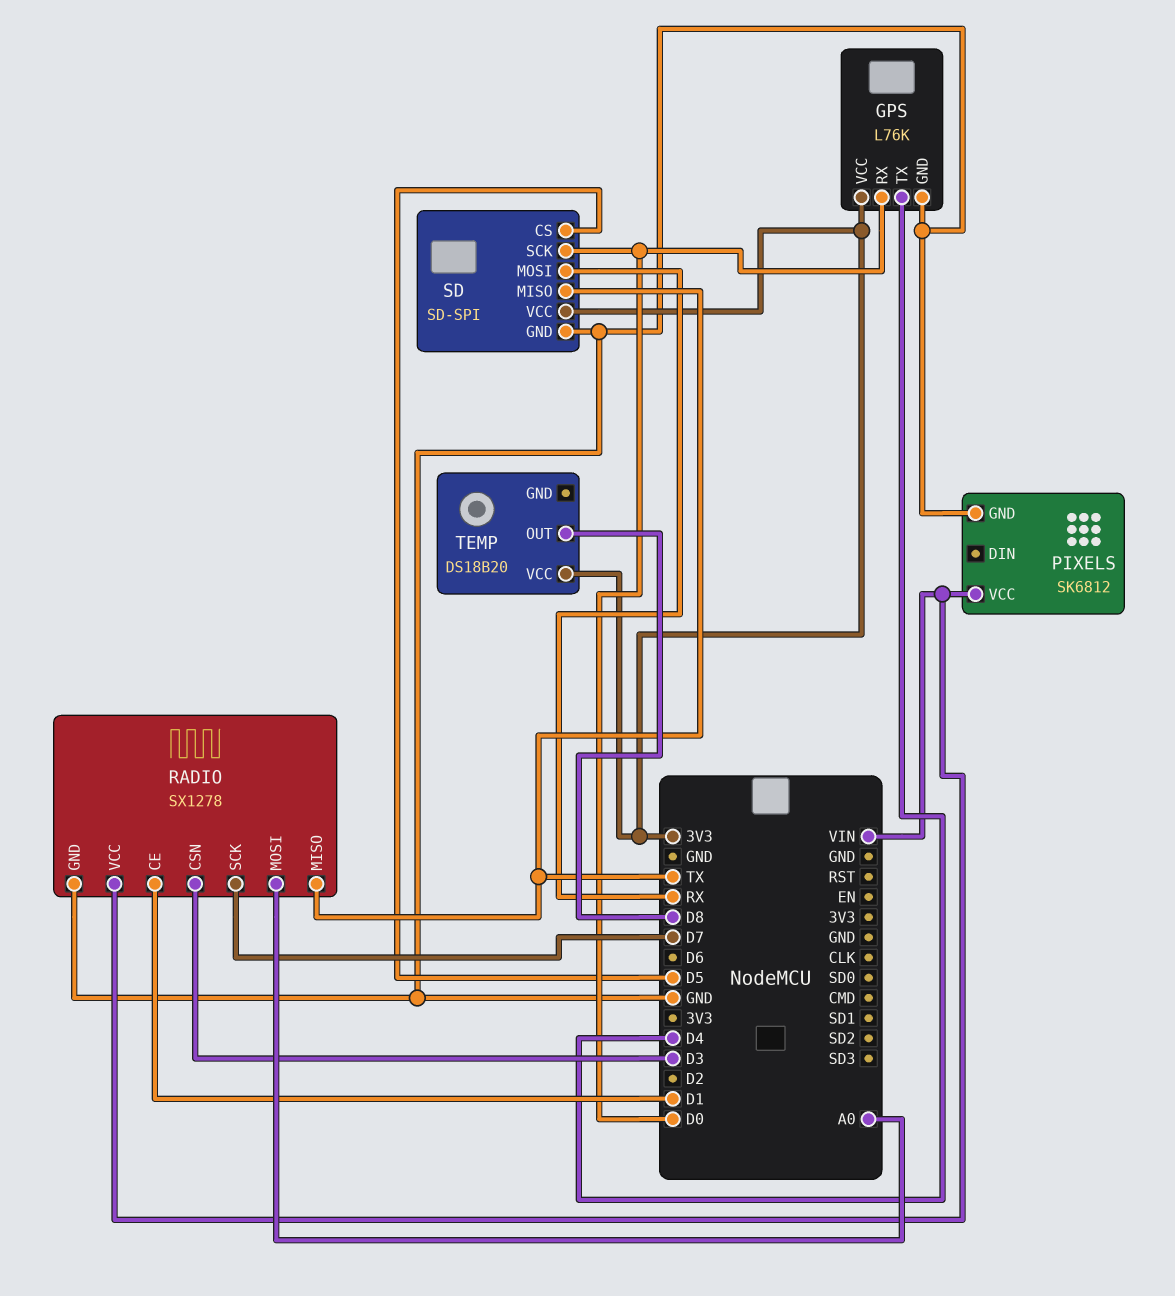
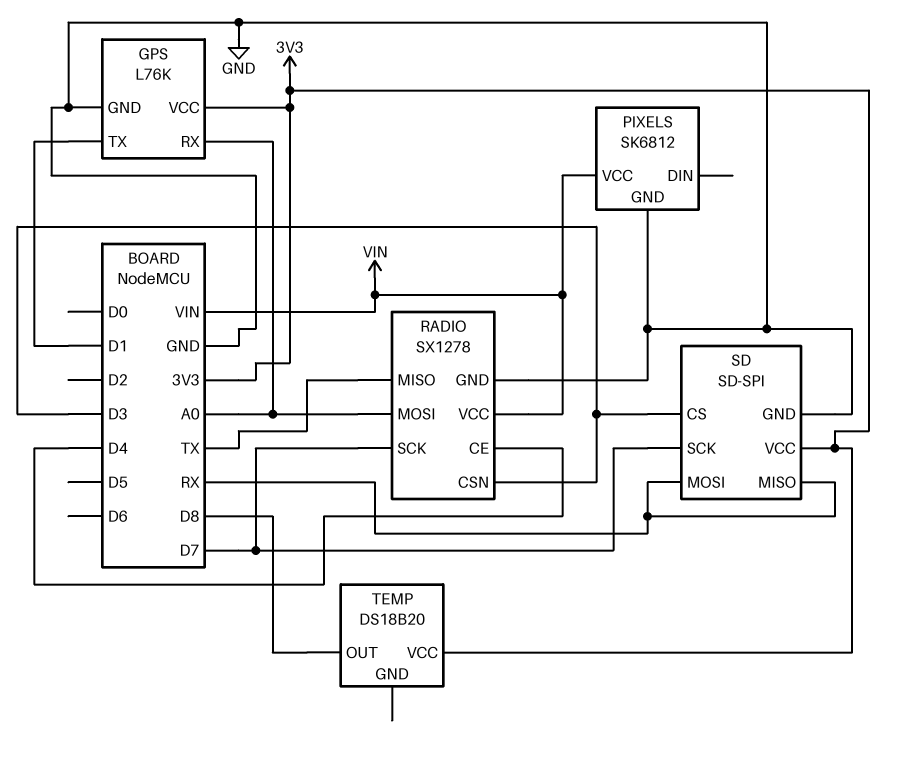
GPS pin RX: D0 -> A0
GPS pin TX: D4 -> D1
RADIO pin CE: D1 -> D4
SD pin CS: D5 -> D3
SD pin MISO: TX -> RX
SD pin SCK: D0 -> D7

